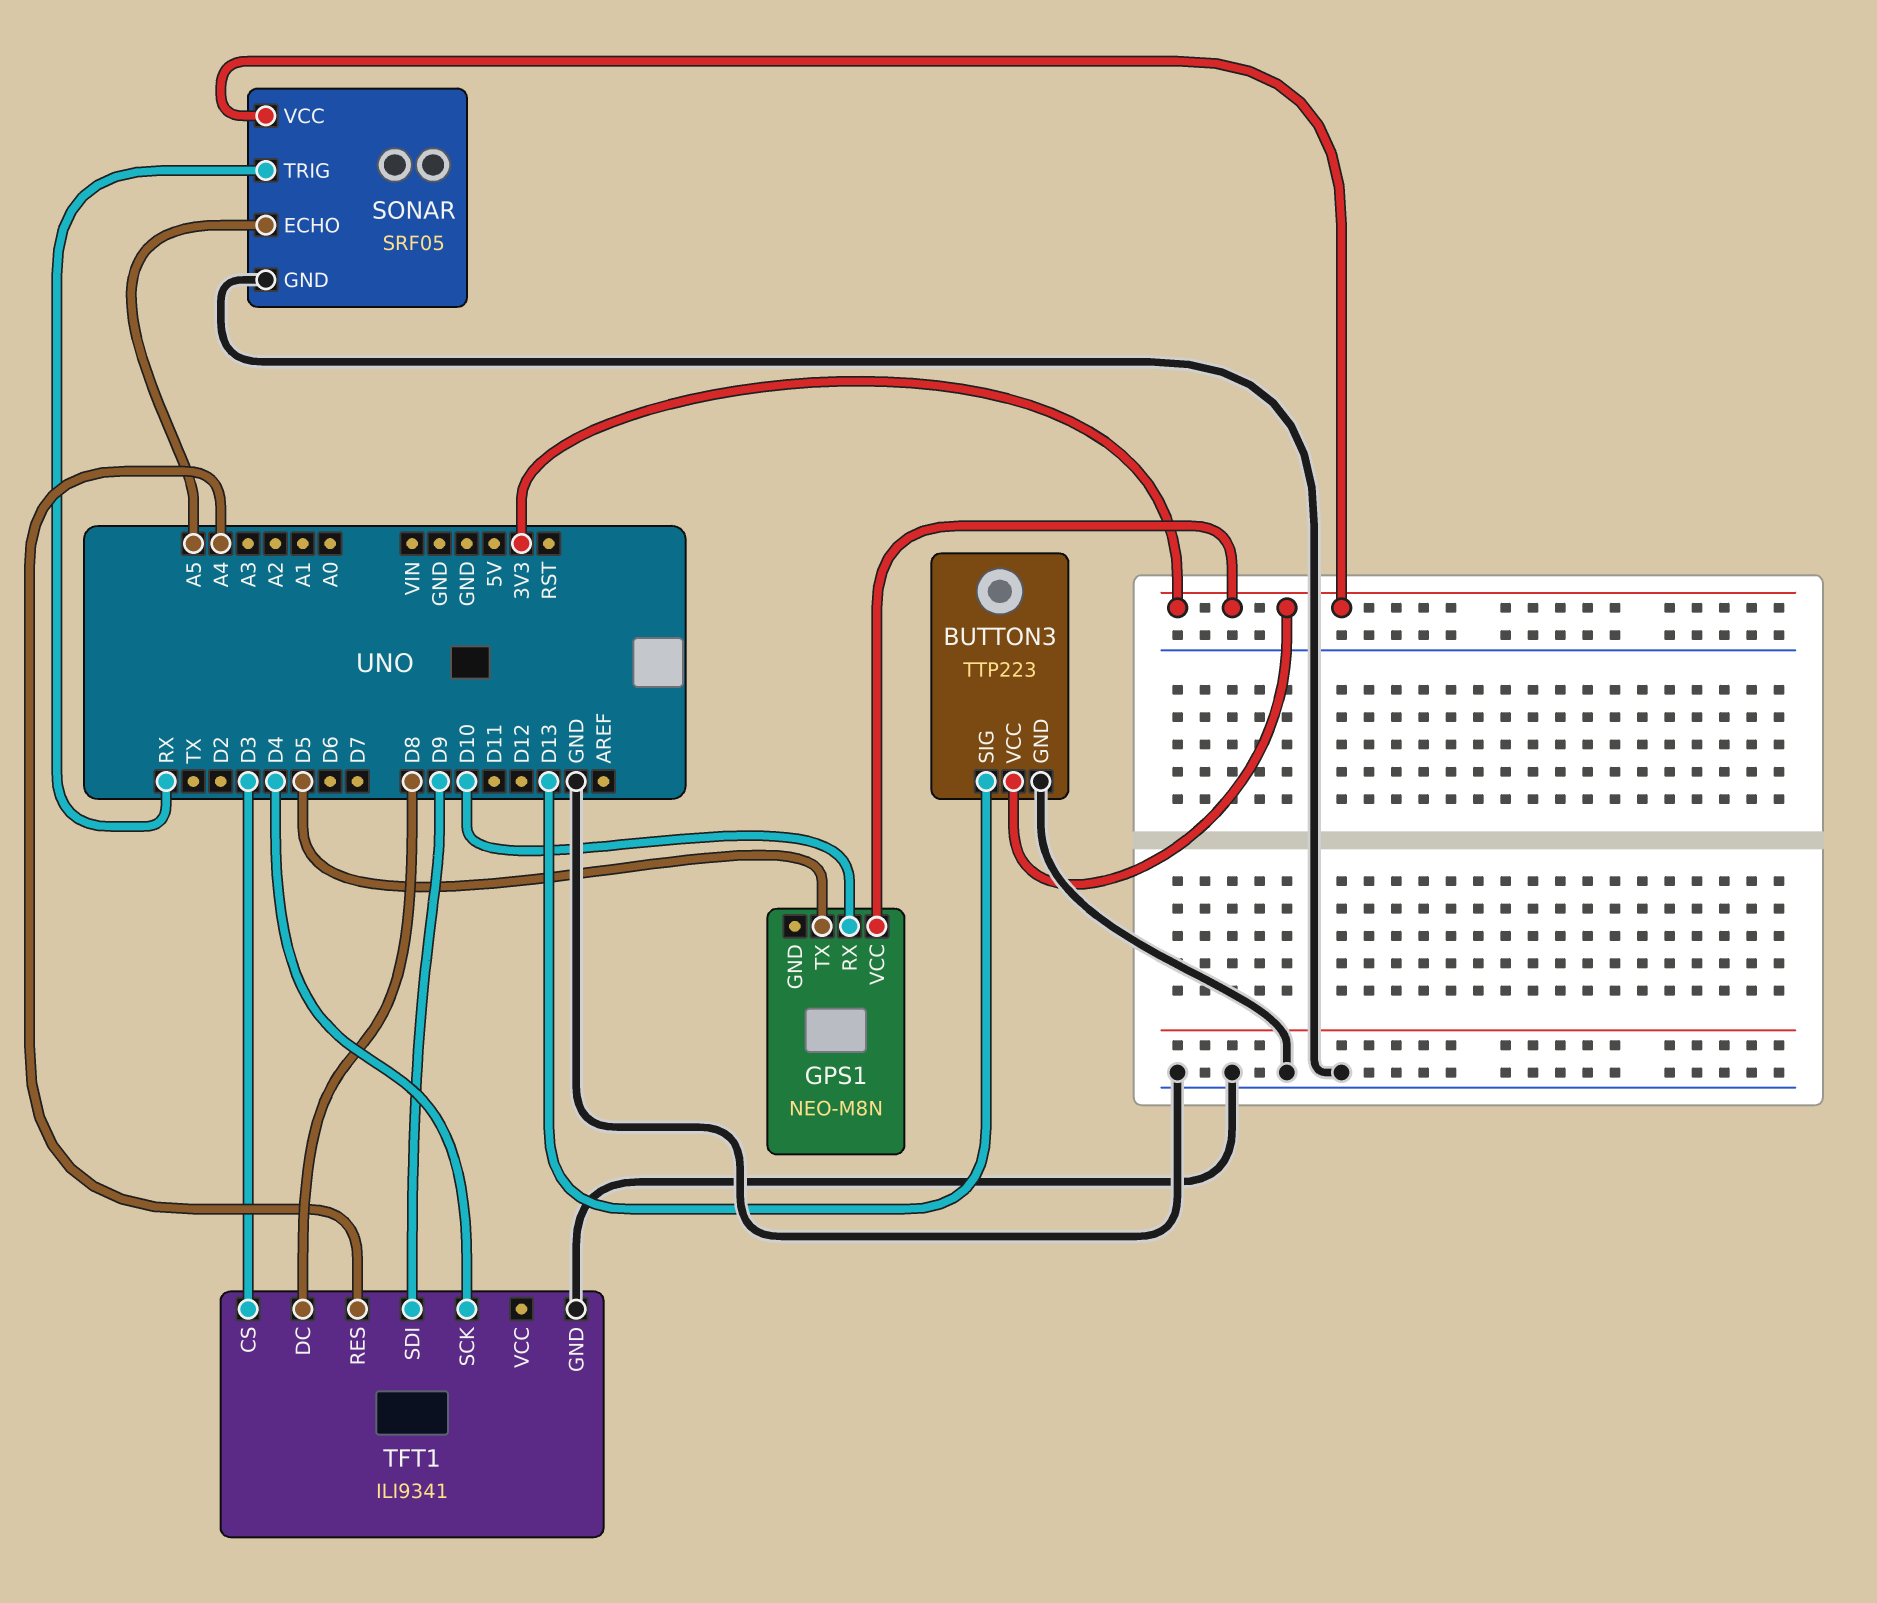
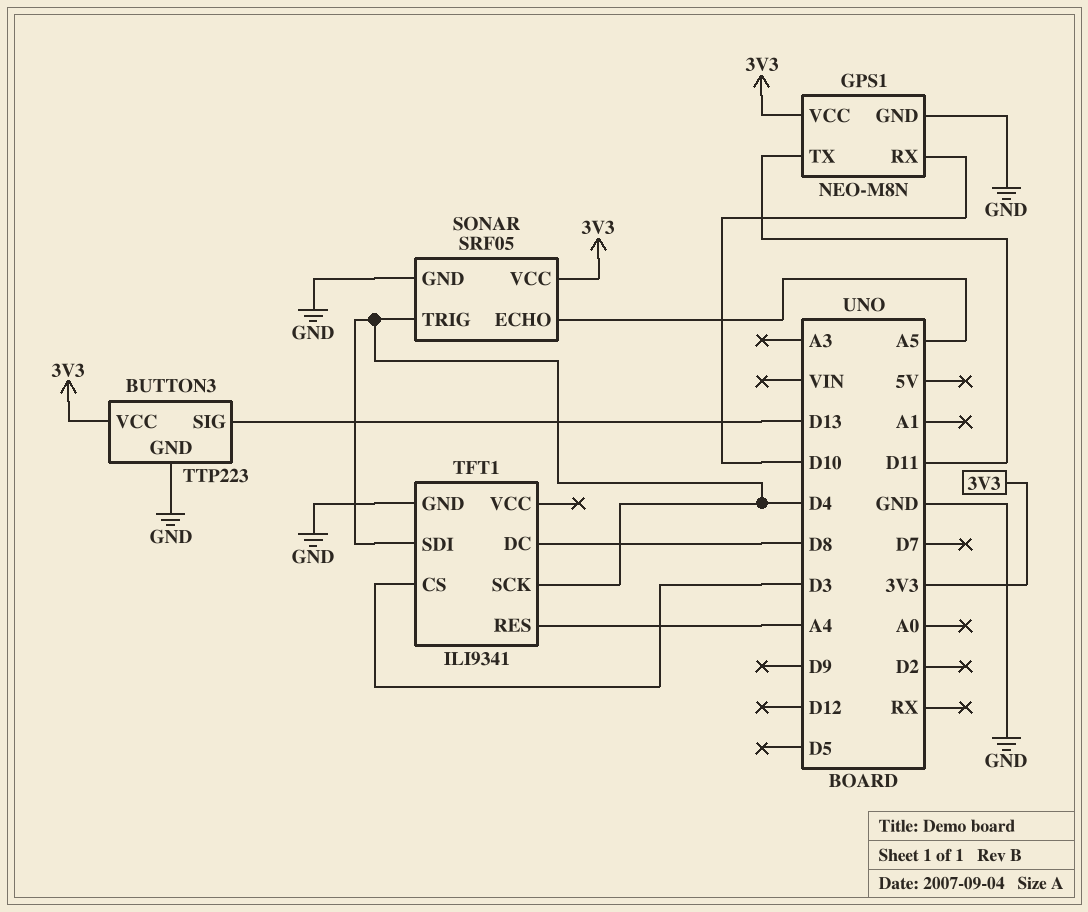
GPS1 pin GND: none -> GND
GPS1 pin TX: D5 -> D11
SONAR pin TRIG: RX -> D4
TFT1 pin SDI: D9 -> D4

